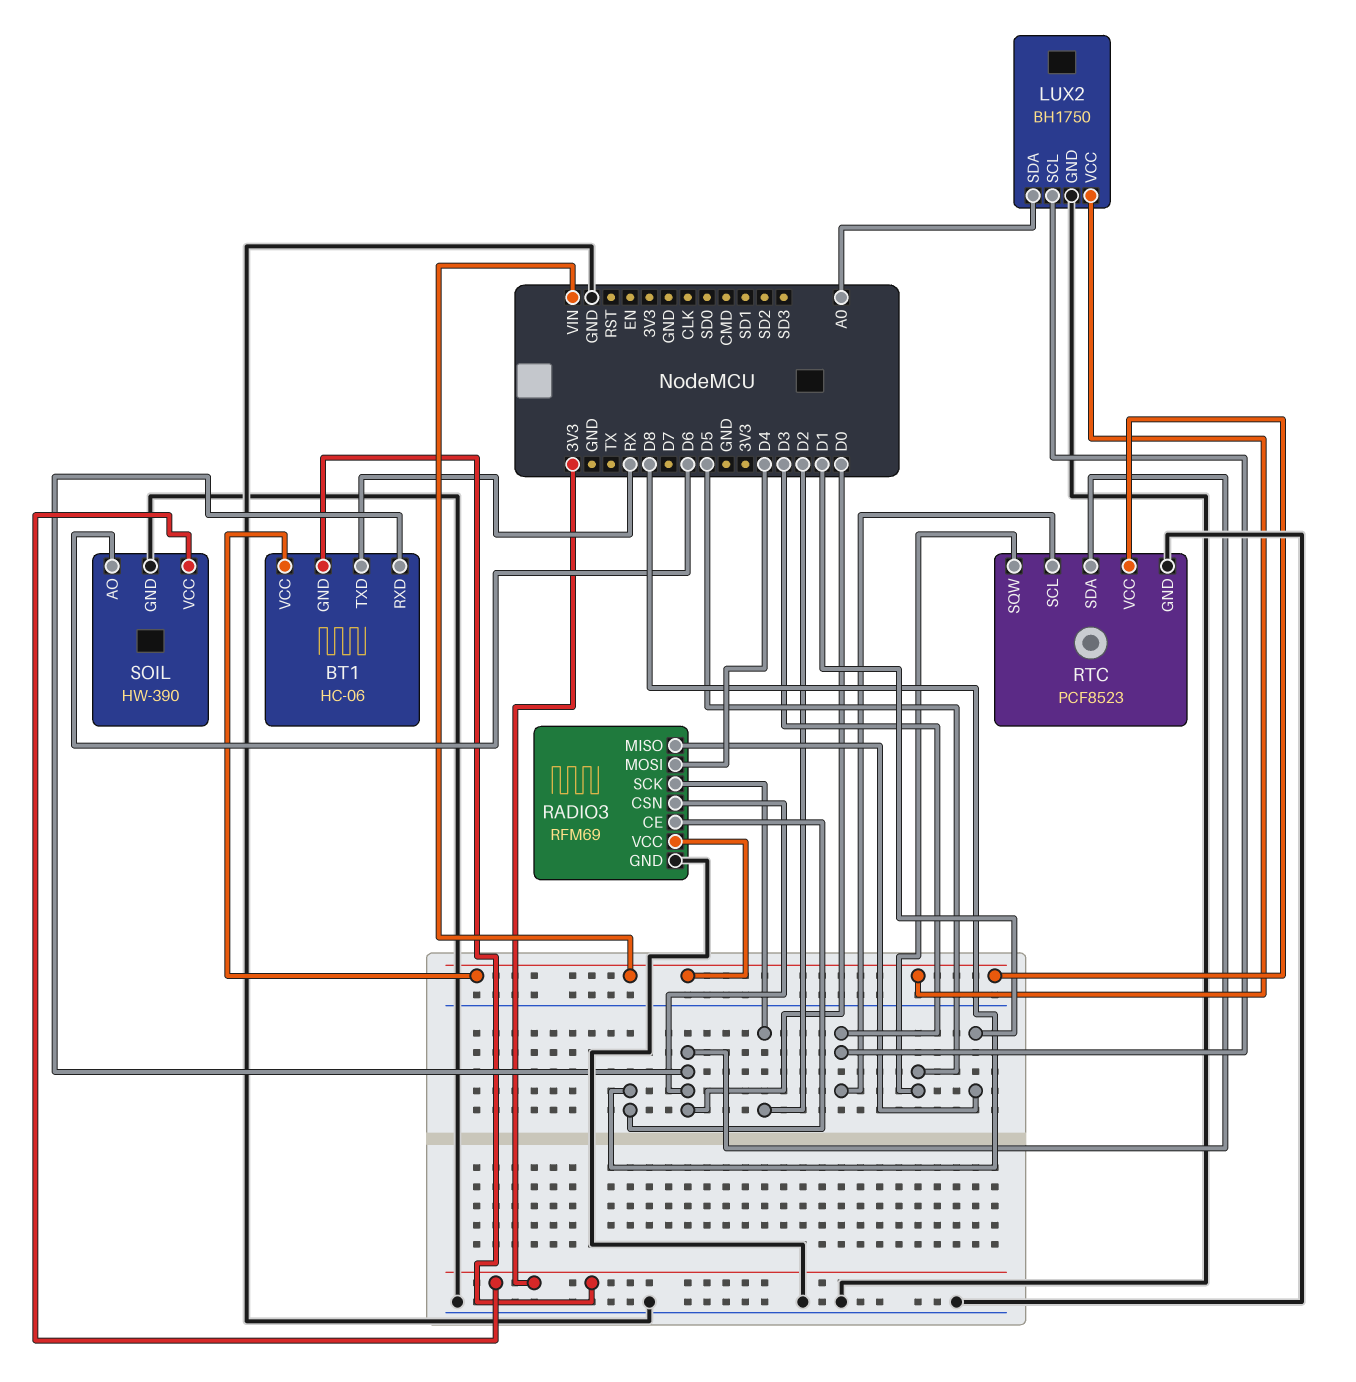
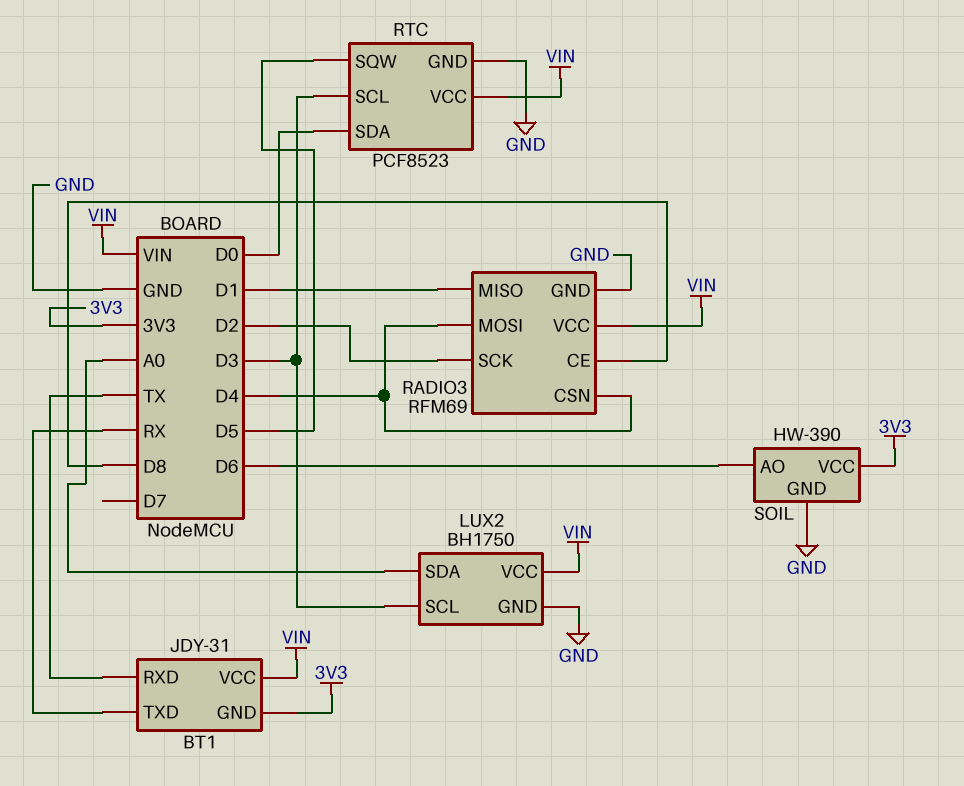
BT1: HC-06 -> JDY-31
BT1 pin RXD: D0 -> TX
RADIO3 pin CSN: D0 -> D4

